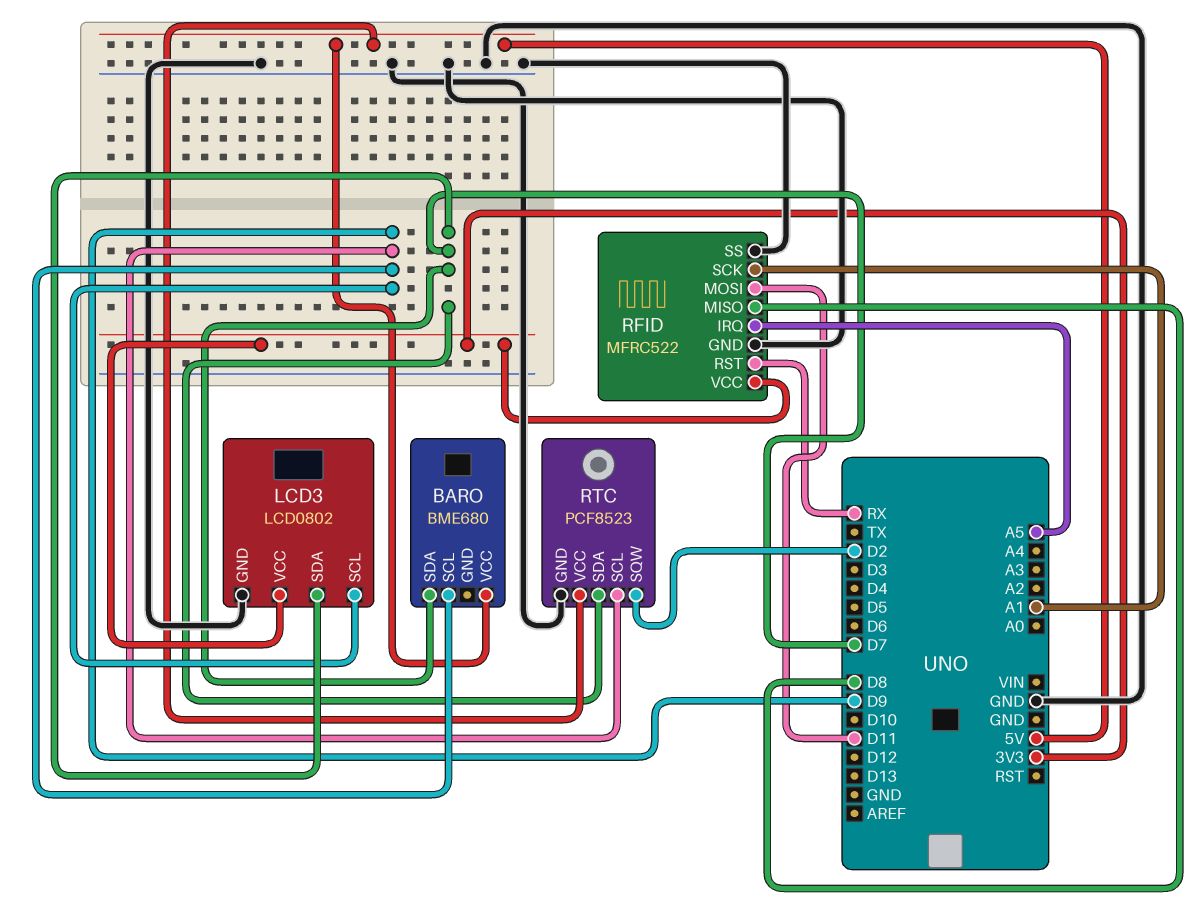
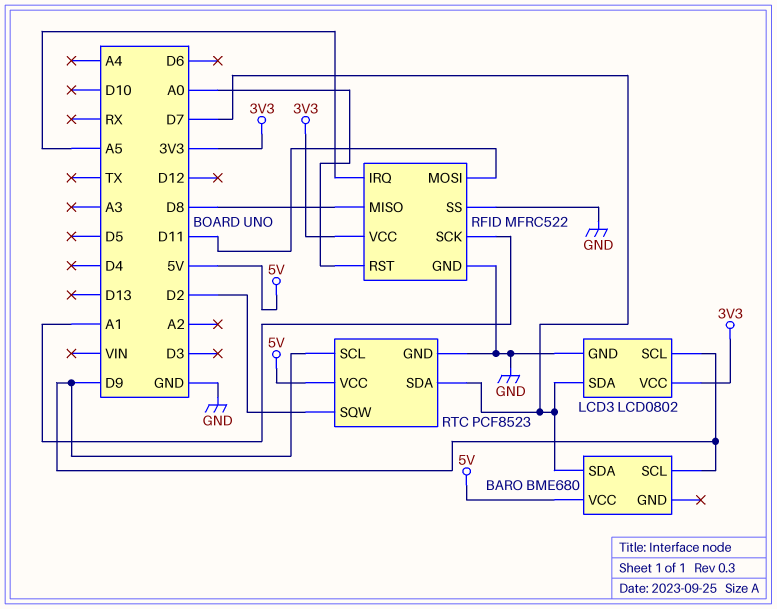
RFID pin RST: RX -> A0

